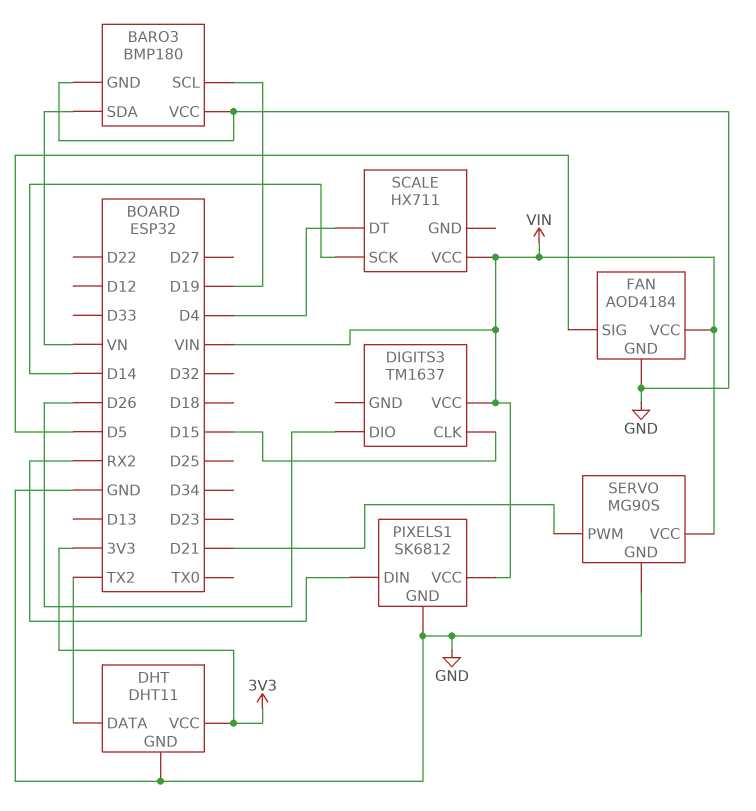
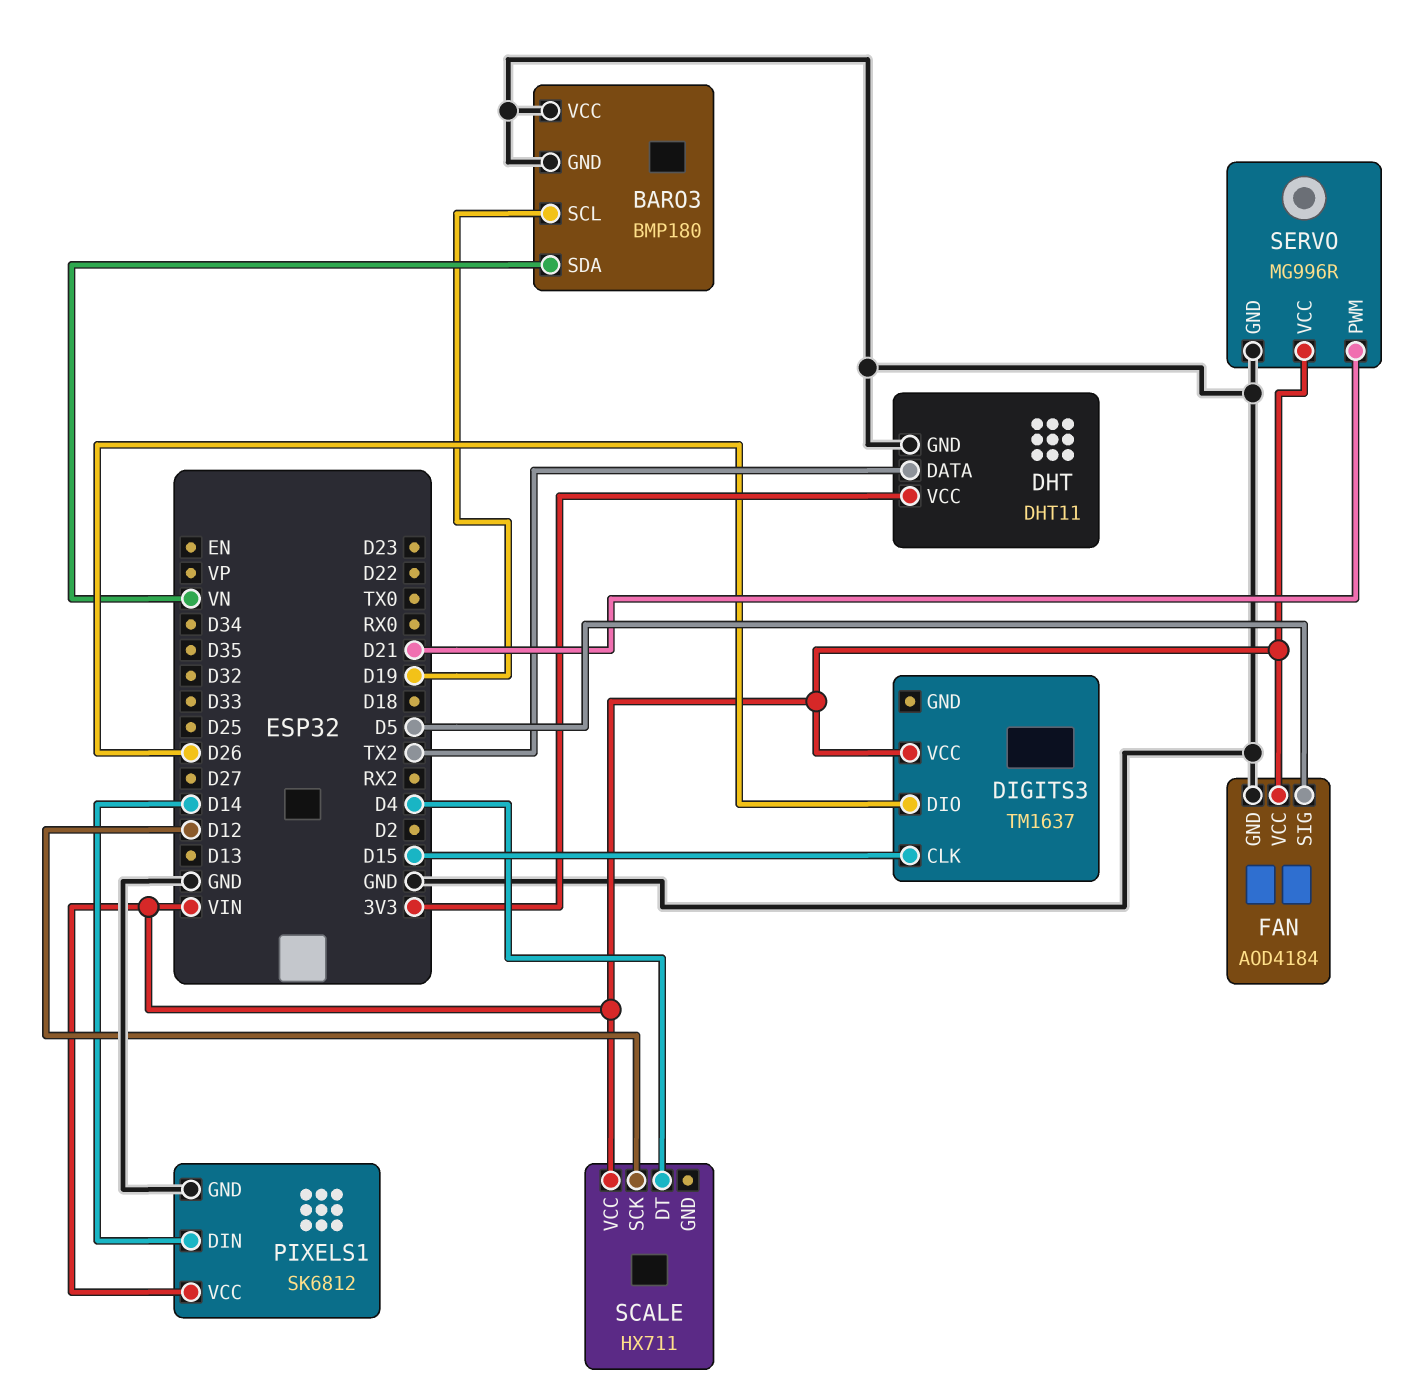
PIXELS1 pin DIN: RX2 -> D14
SCALE pin SCK: D14 -> D12
SERVO: MG90S -> MG996R

